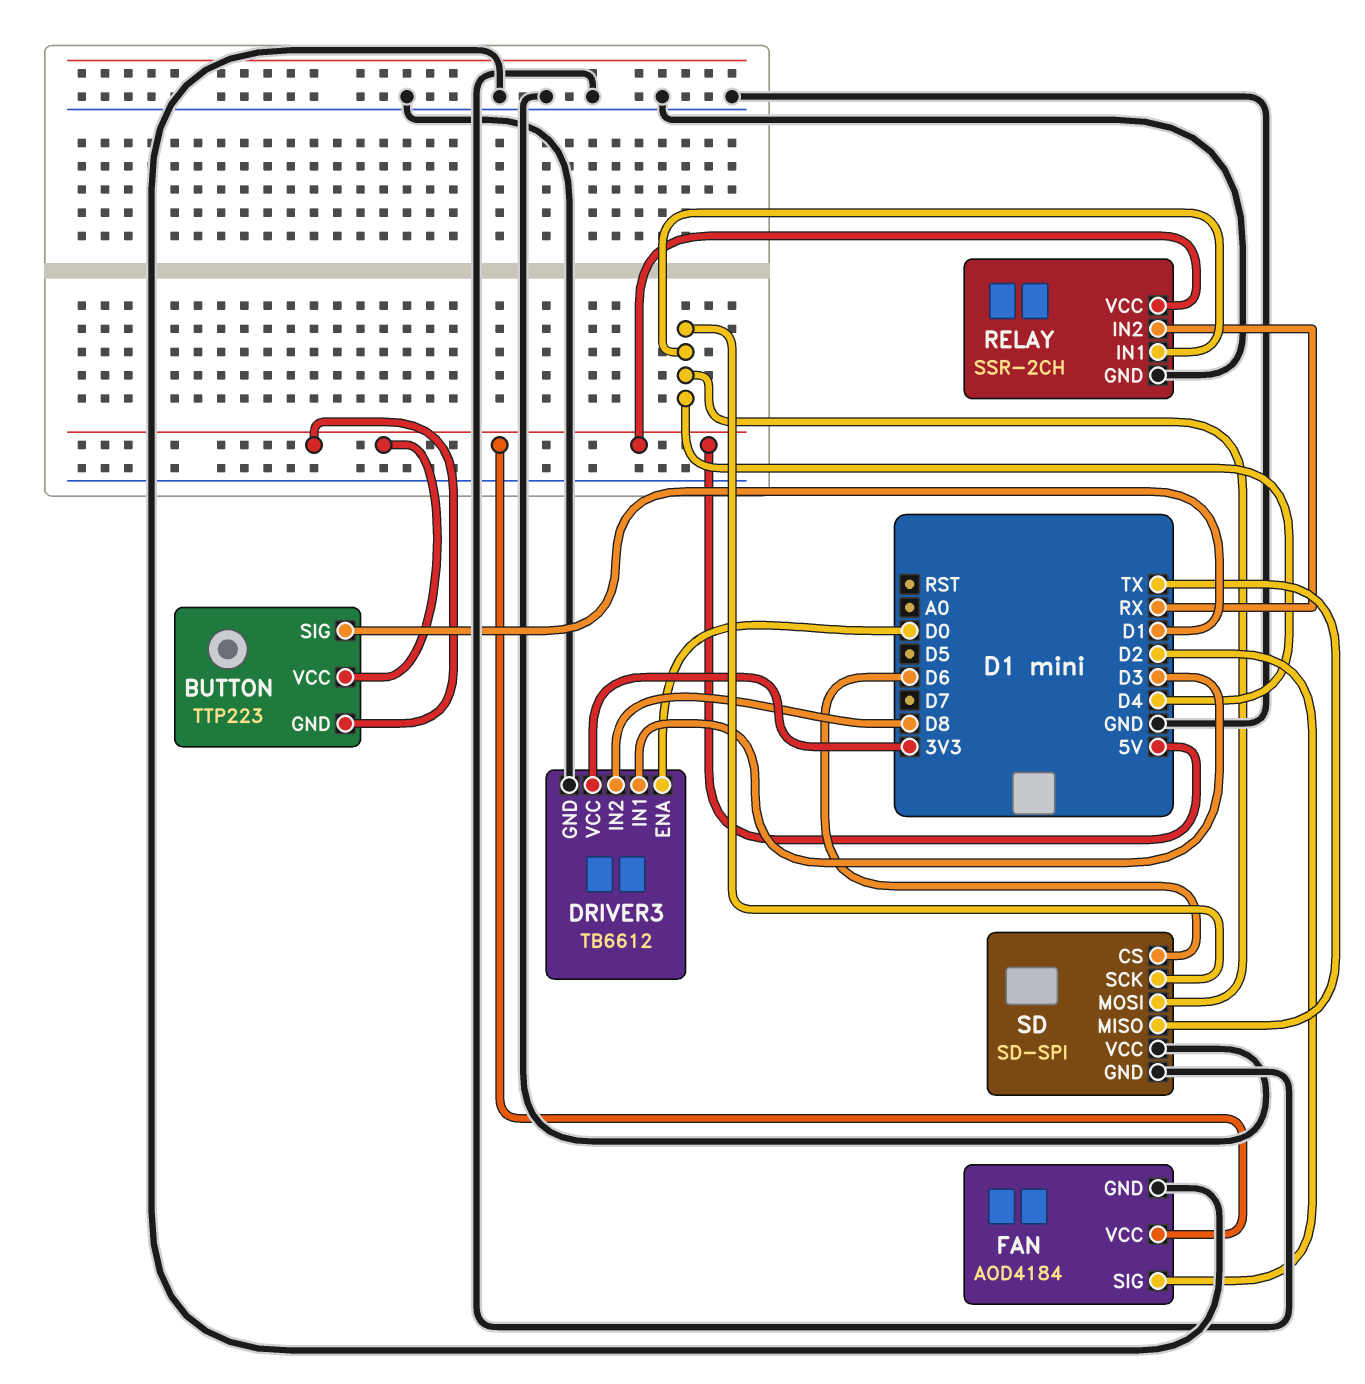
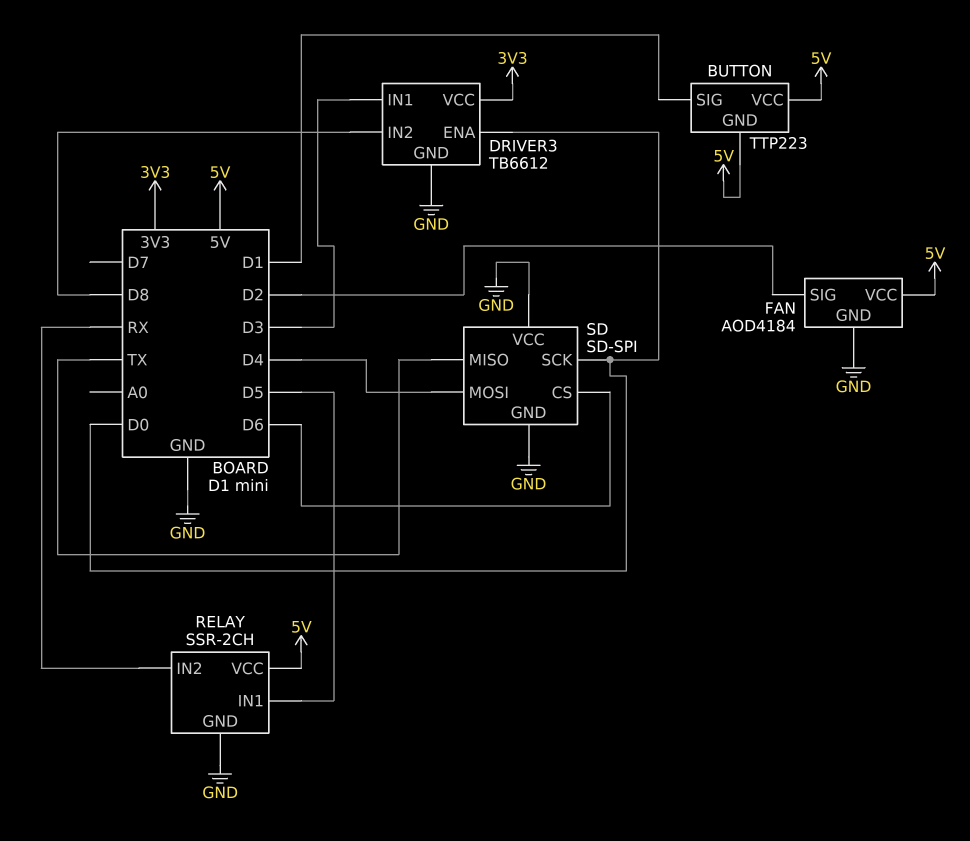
RELAY pin IN1: D4 -> D5
SD pin SCK: D4 -> D0

